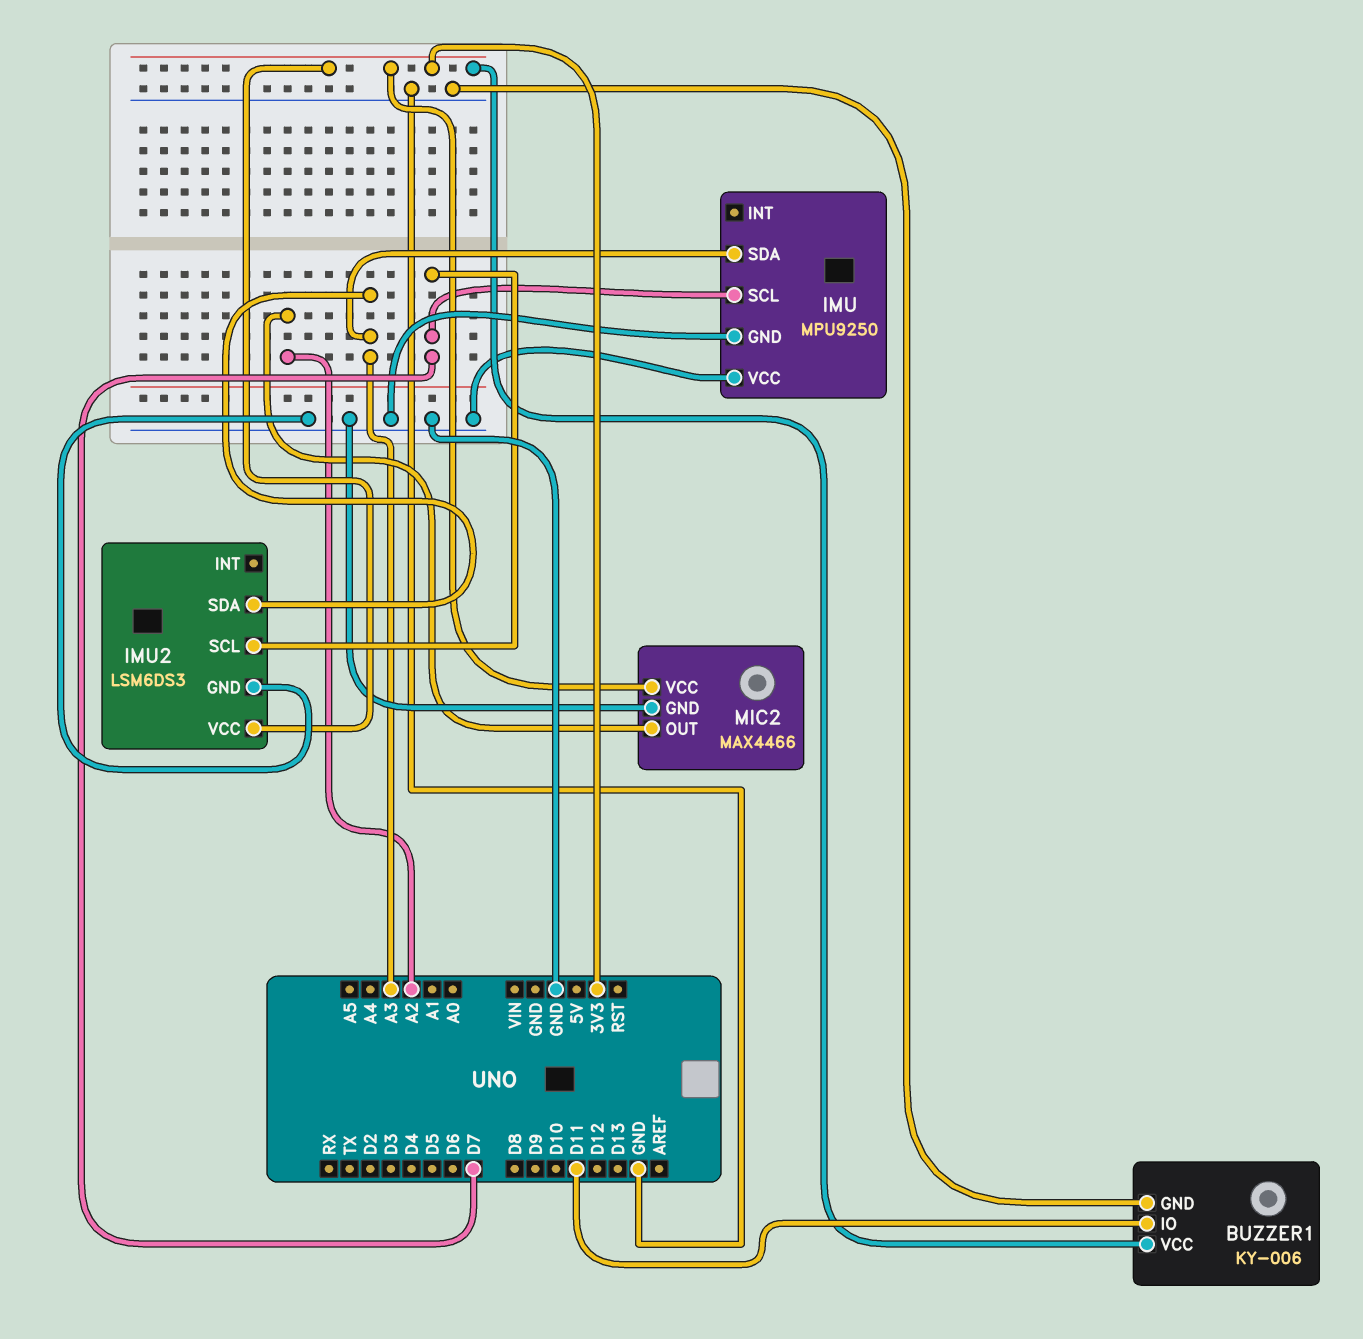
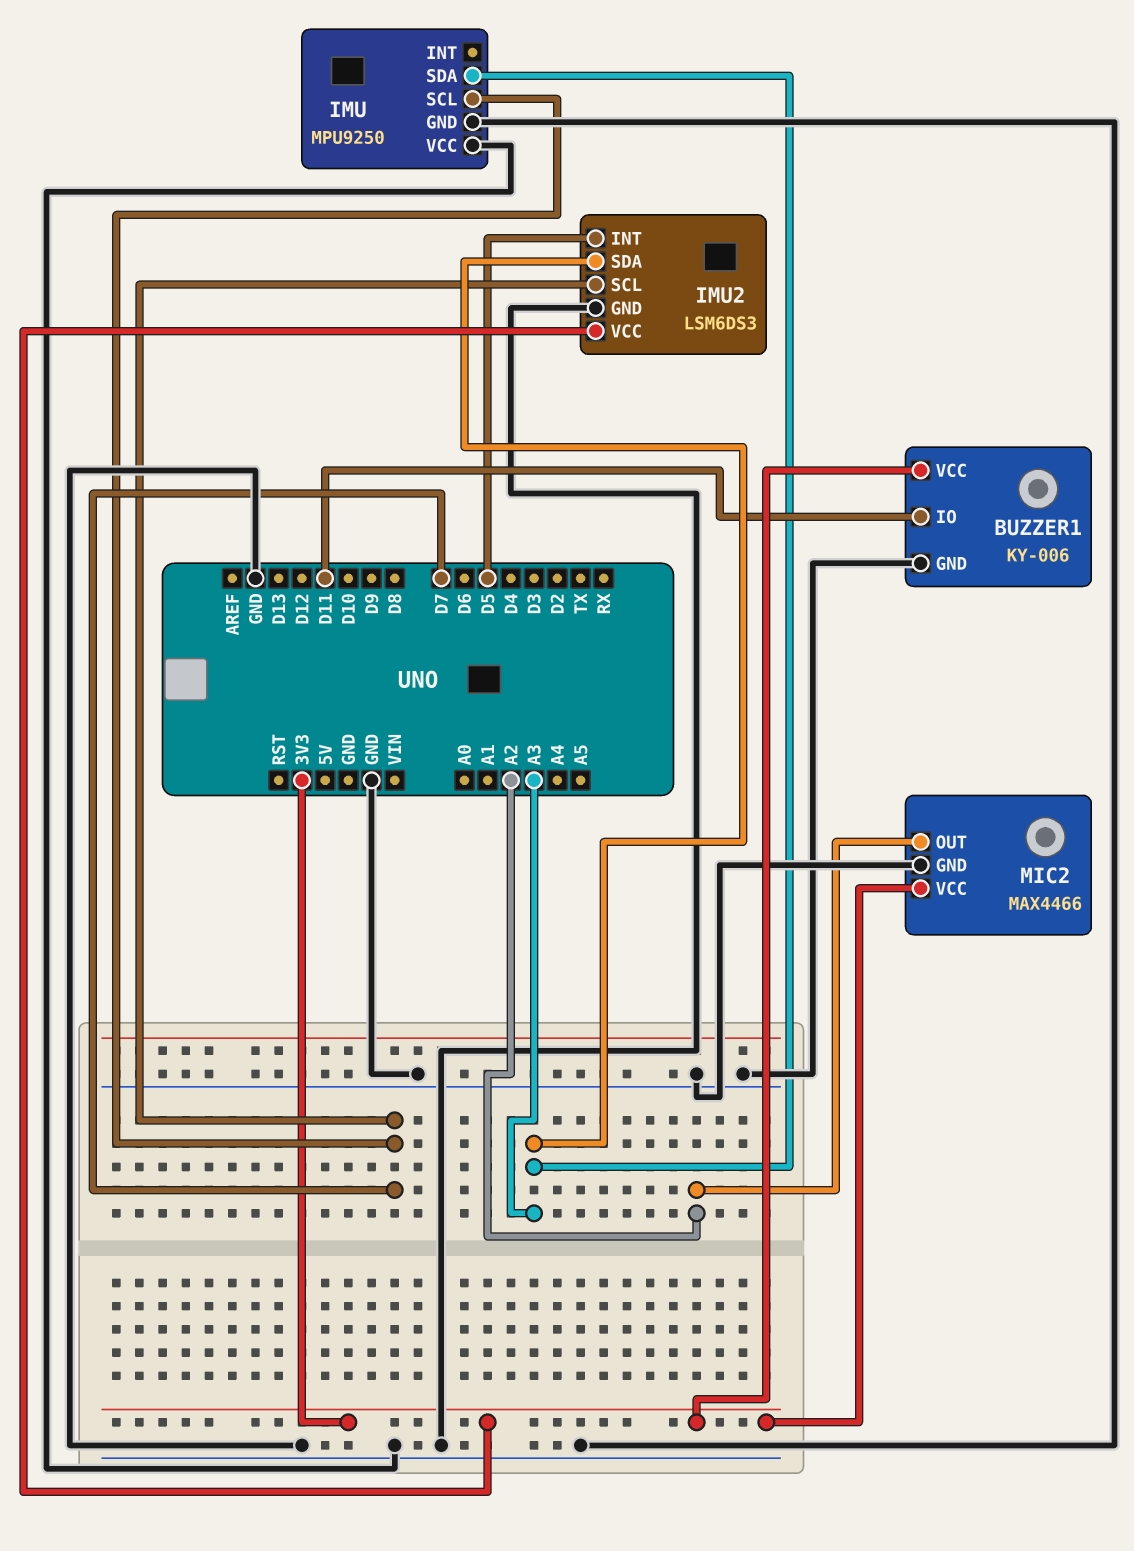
IMU2 pin INT: none -> D5

